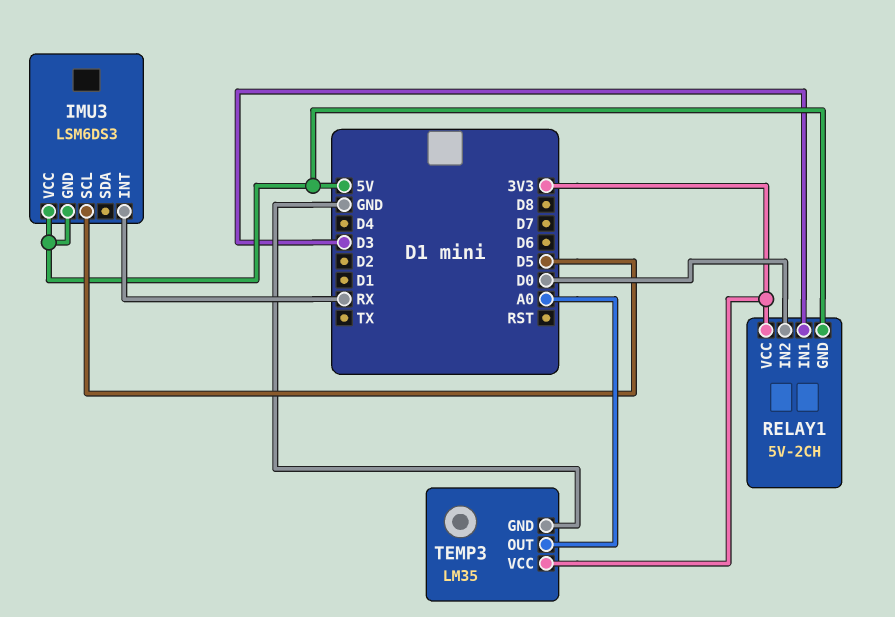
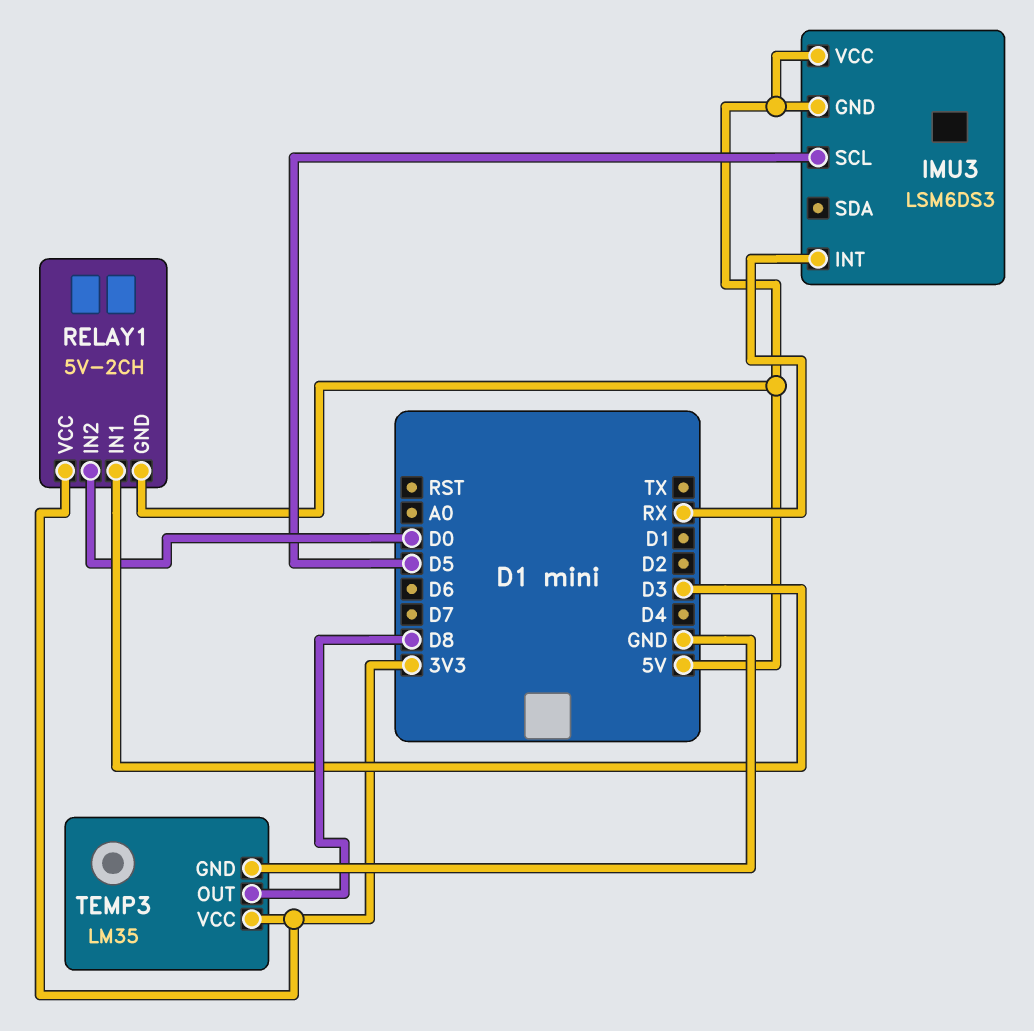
TEMP3 pin OUT: A0 -> D8

